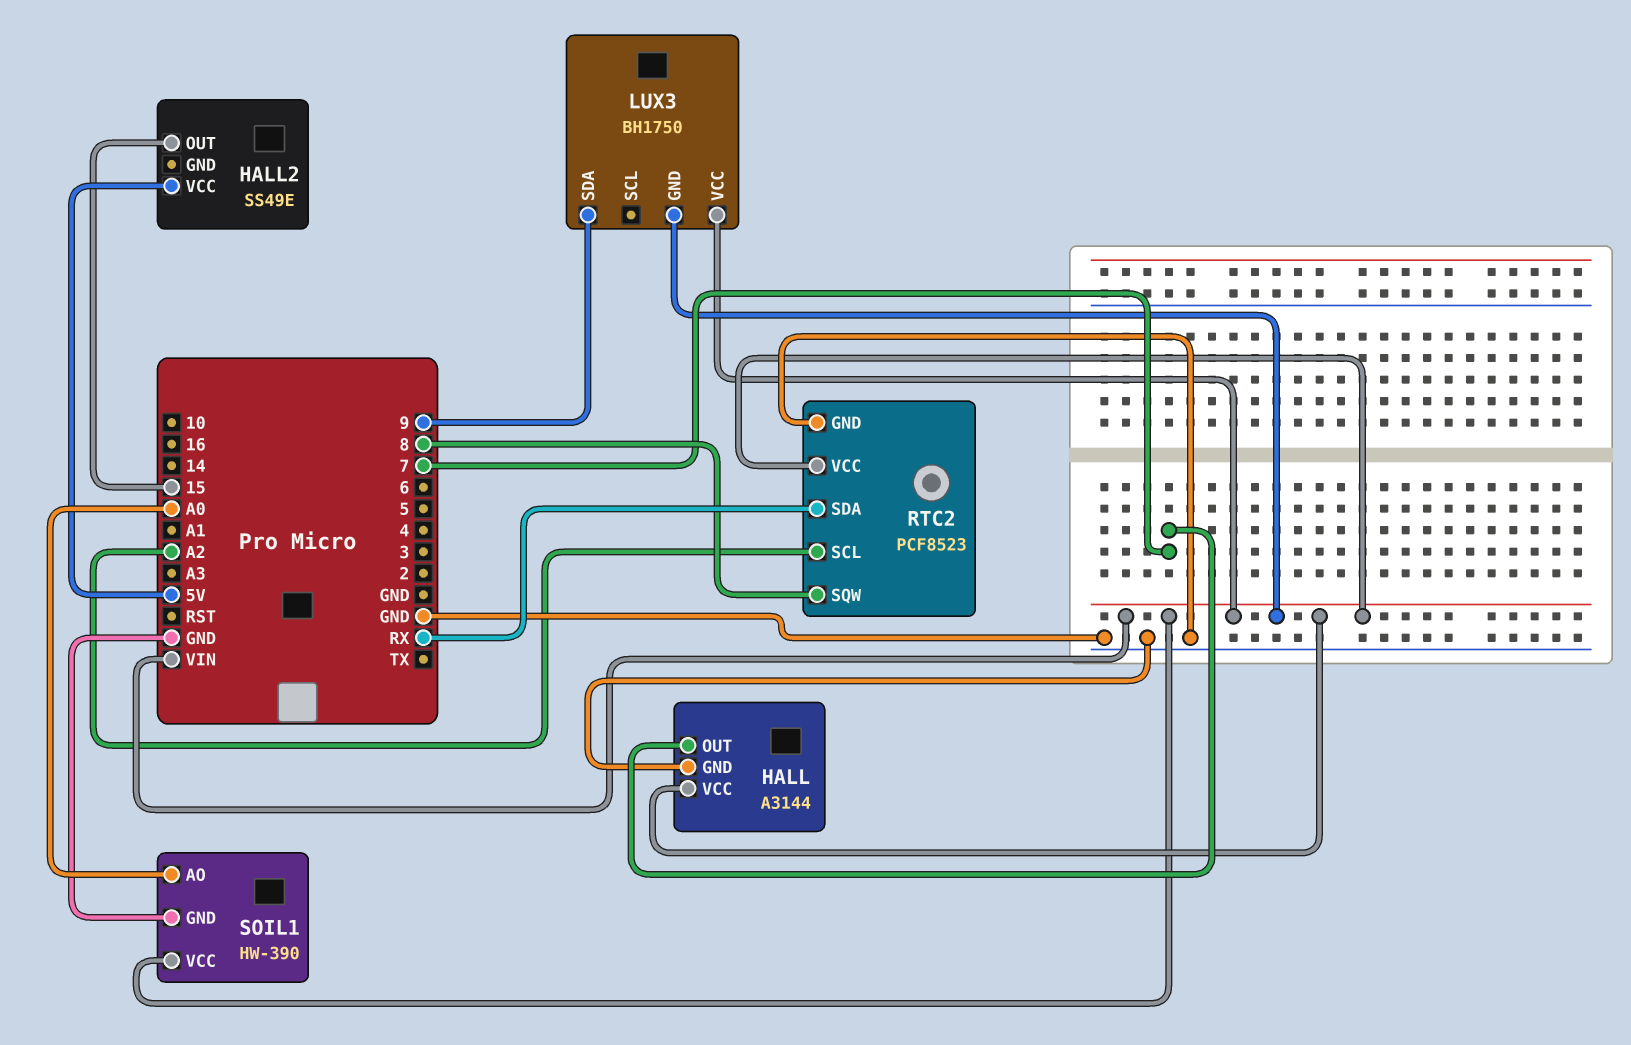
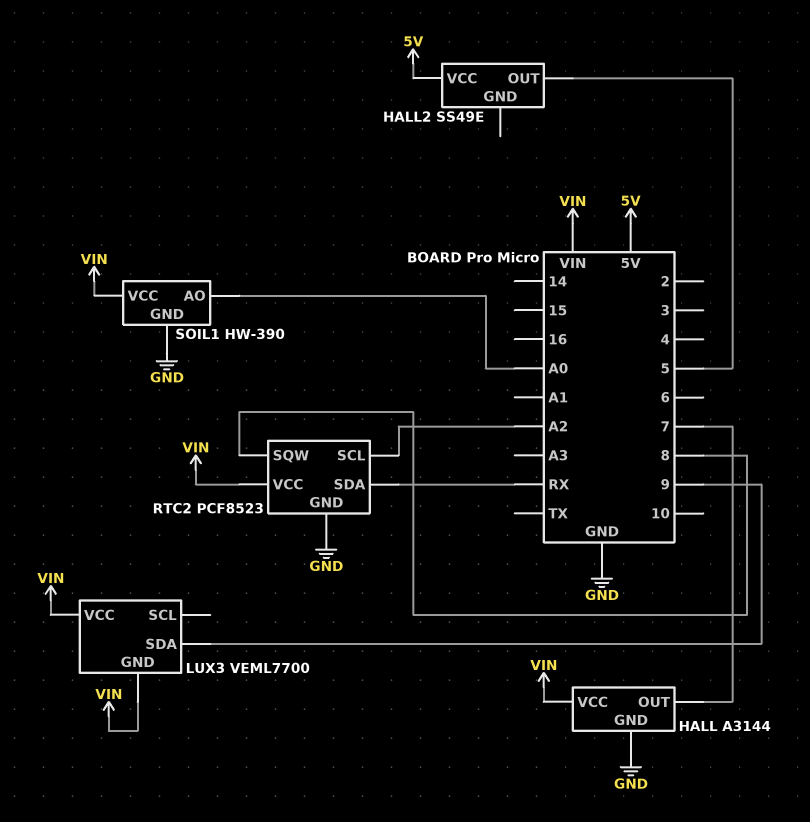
HALL2 pin OUT: 15 -> 5
LUX3: BH1750 -> VEML7700

